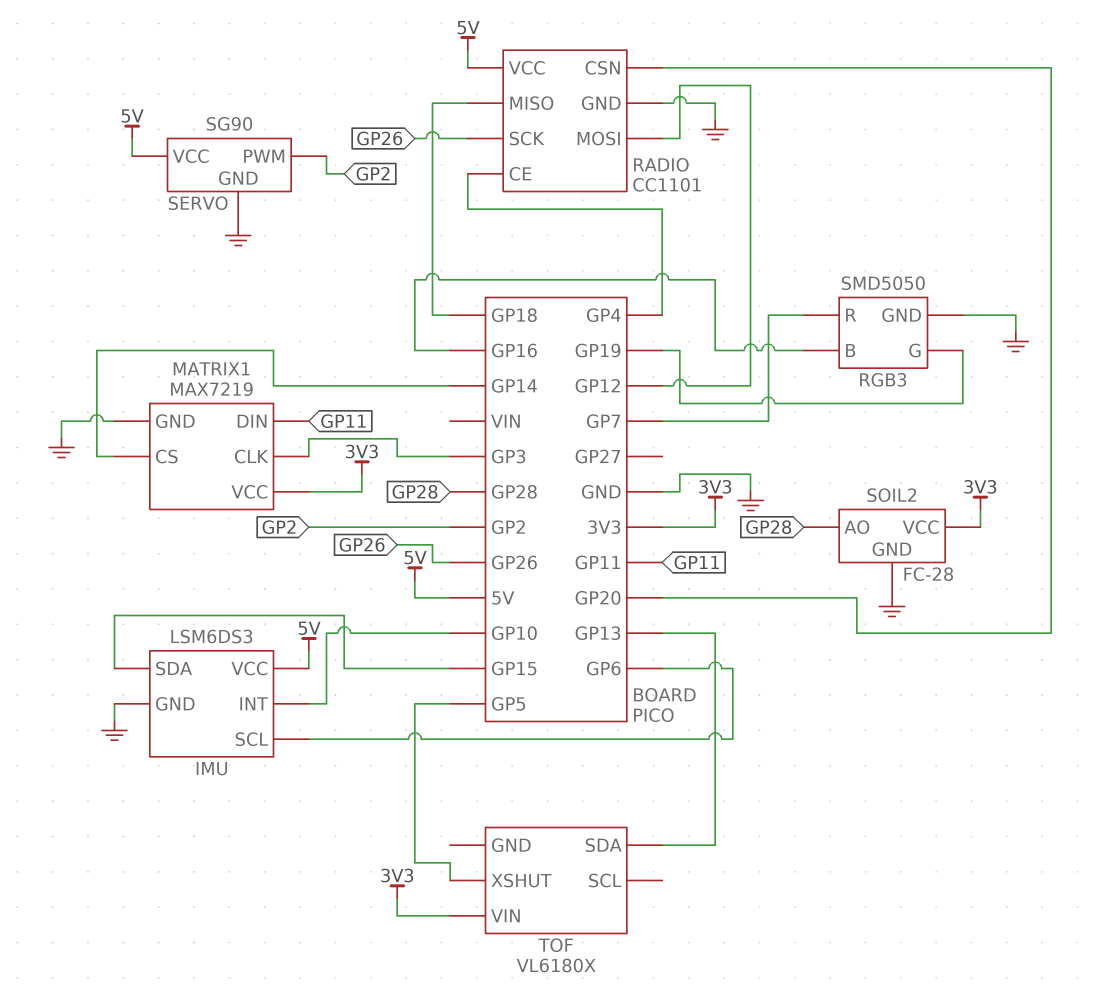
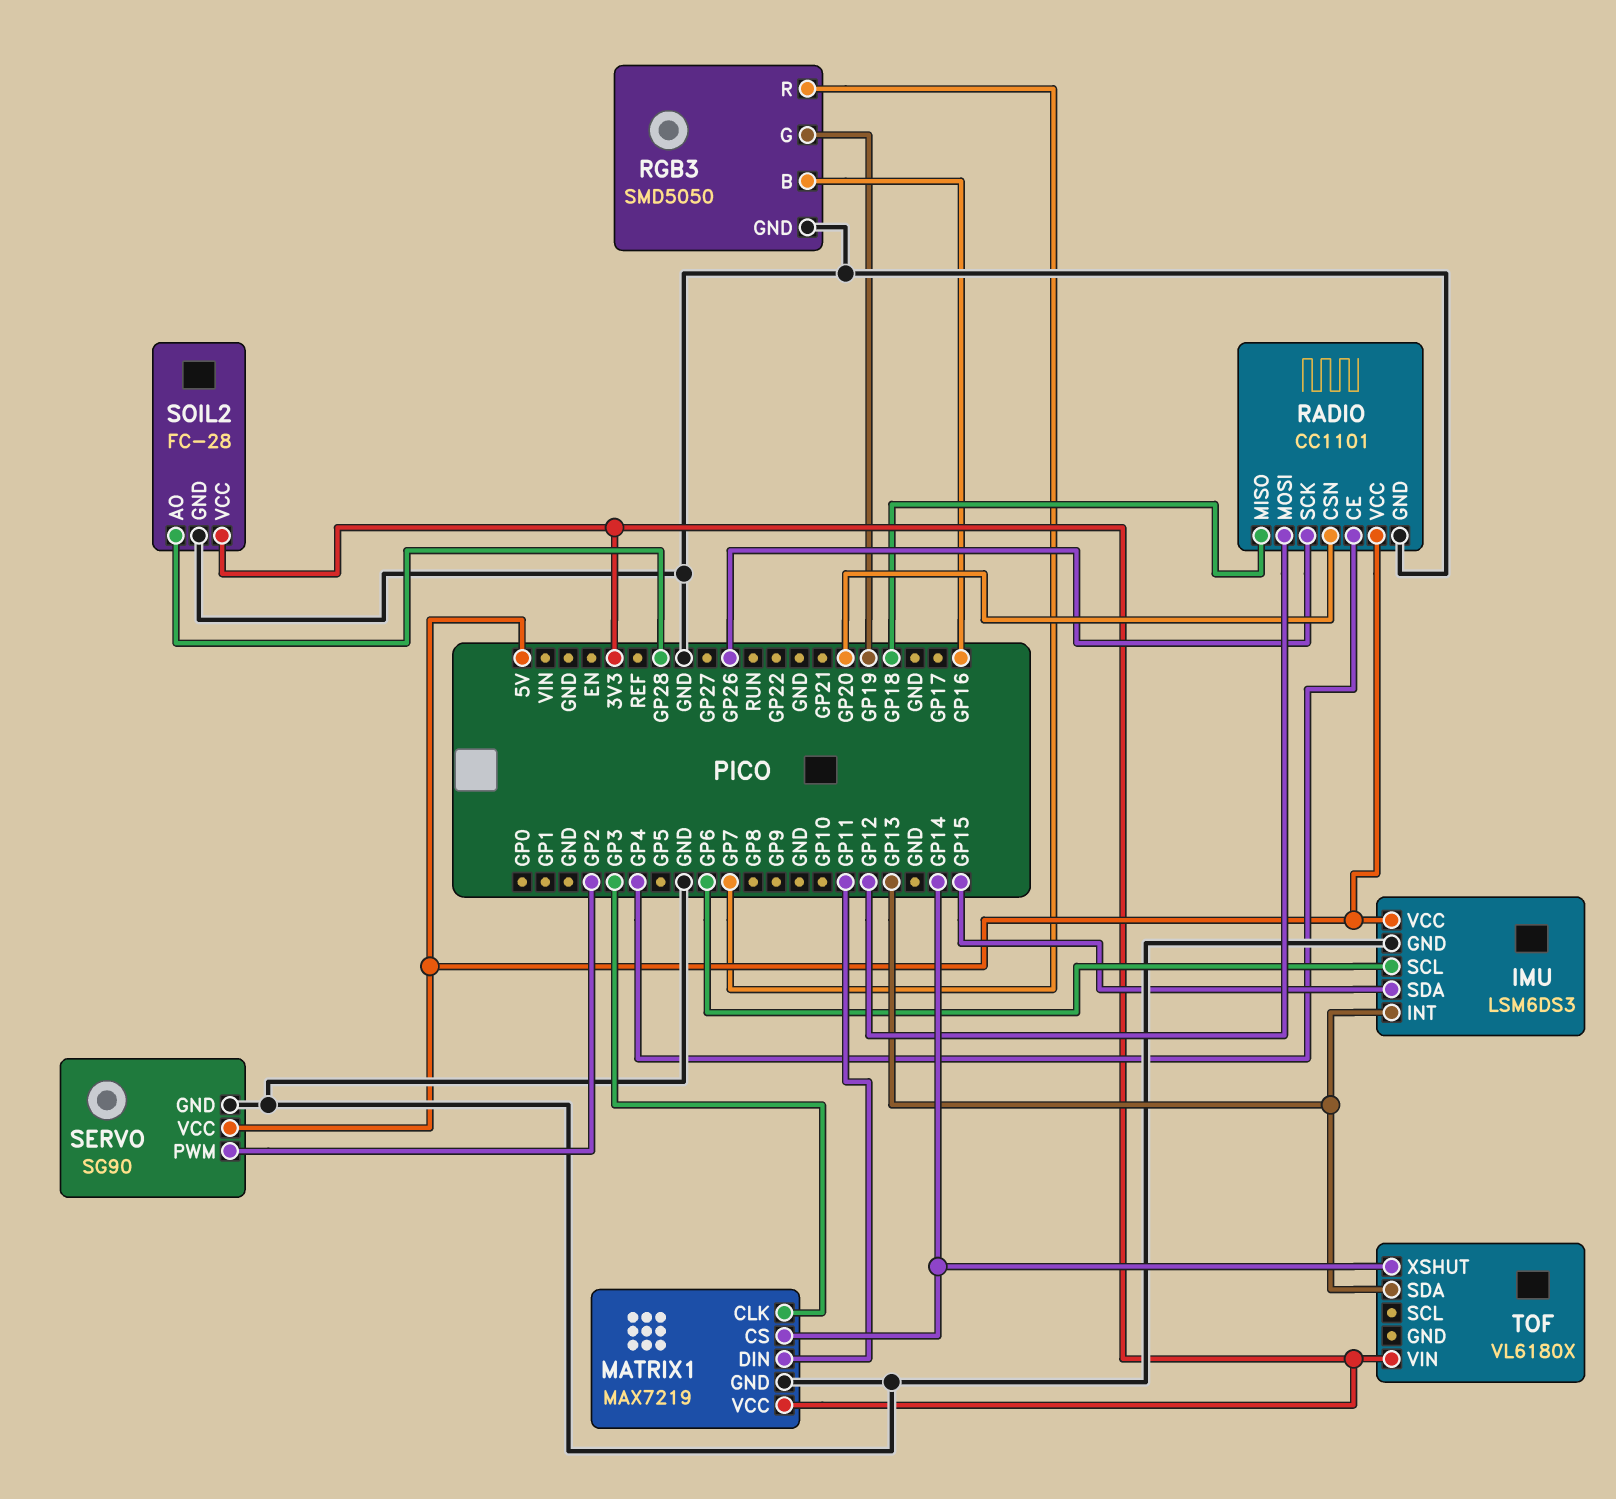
IMU pin INT: GP10 -> GP13
TOF pin XSHUT: GP5 -> GP14

